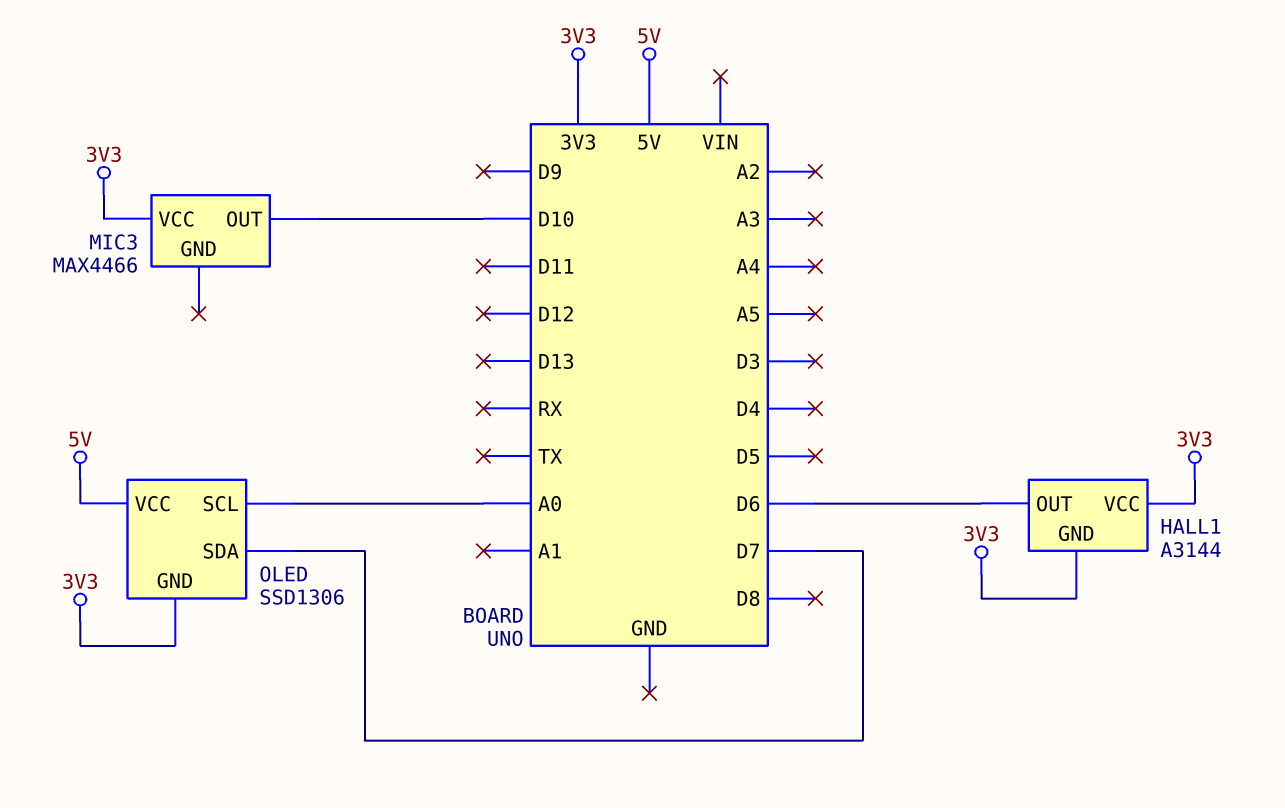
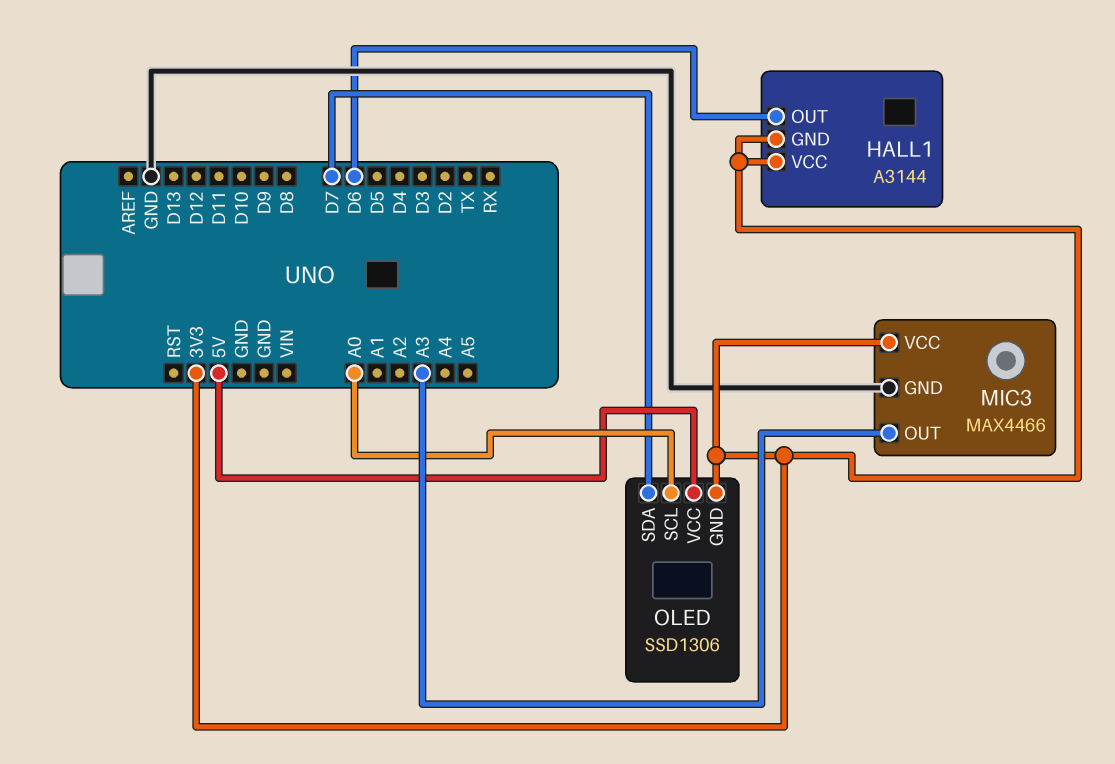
MIC3 pin GND: none -> GND
MIC3 pin OUT: D10 -> A3

